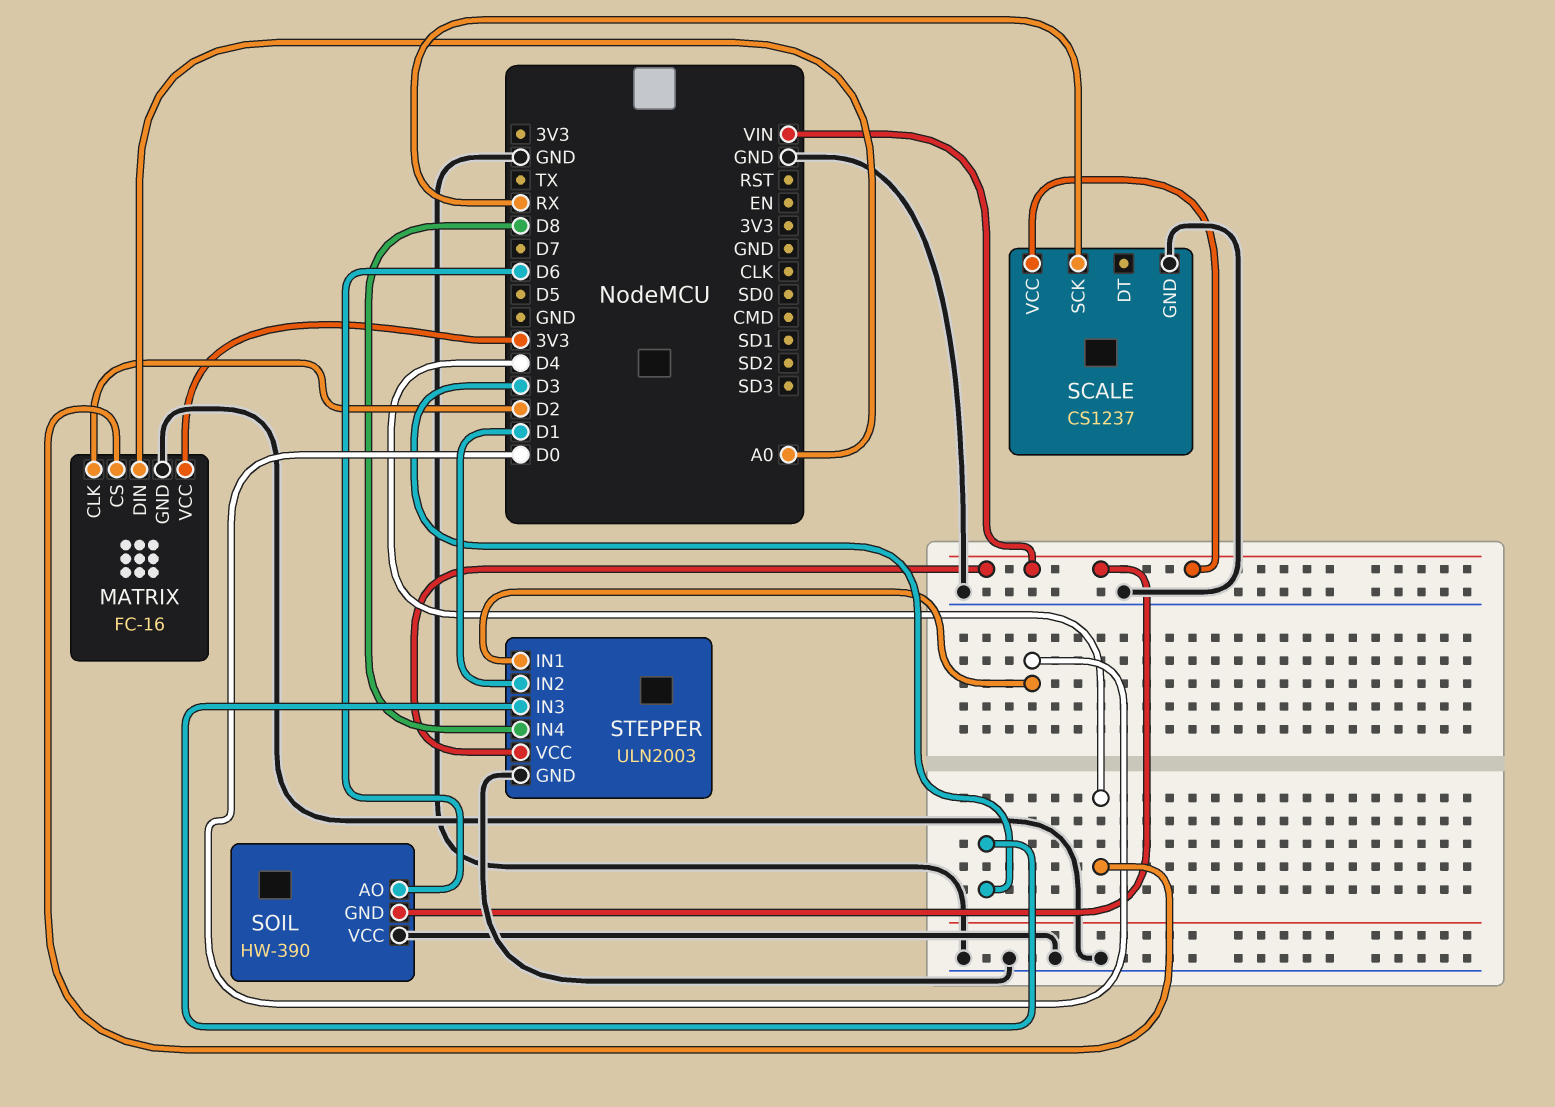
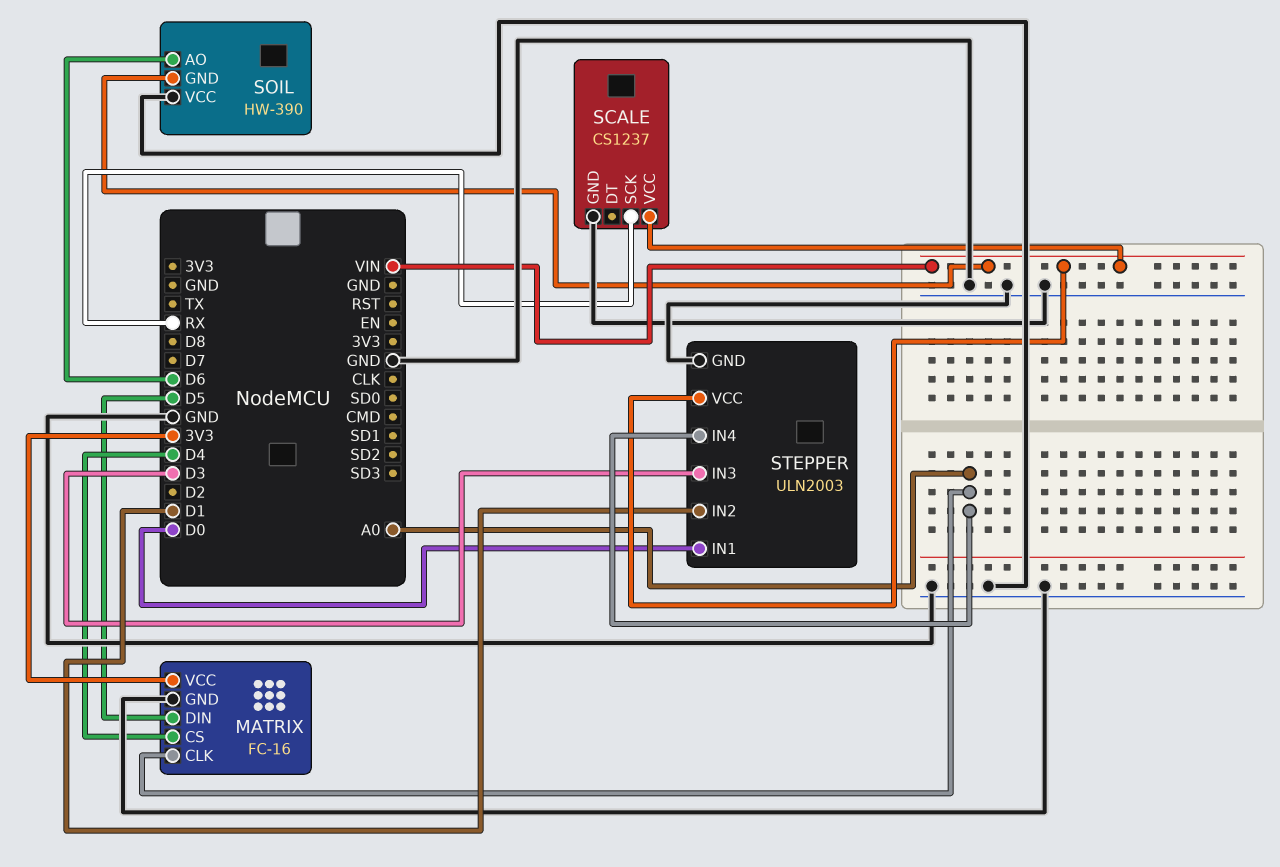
MATRIX pin CLK: D2 -> A0
MATRIX pin DIN: A0 -> D5
STEPPER pin IN4: D8 -> A0

